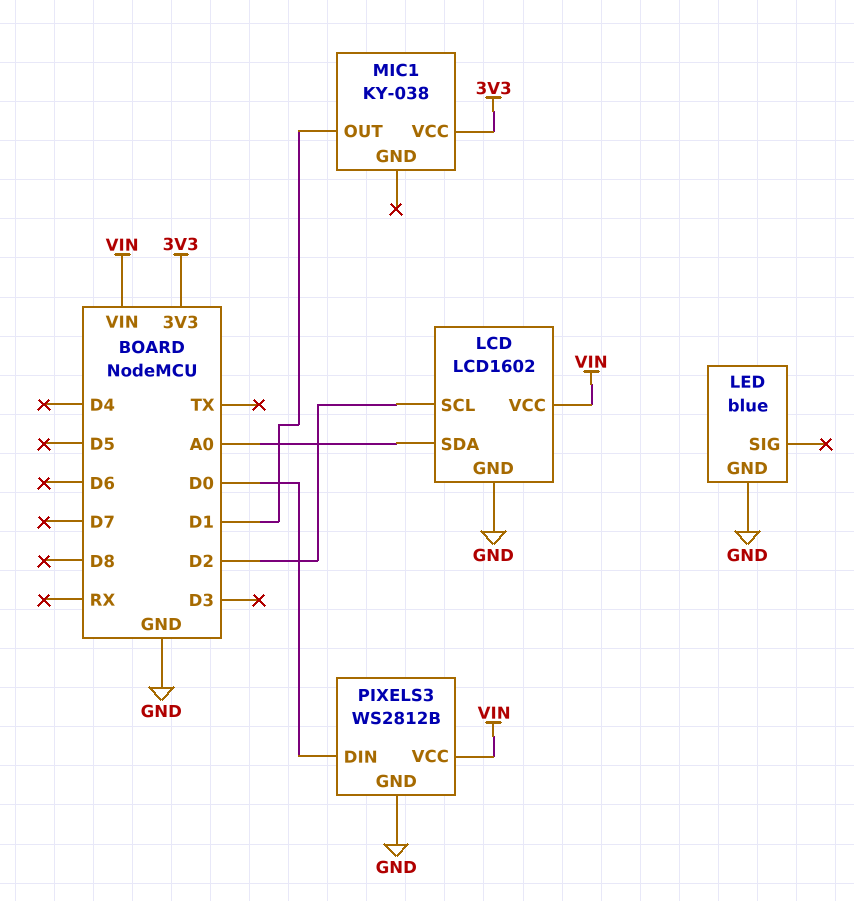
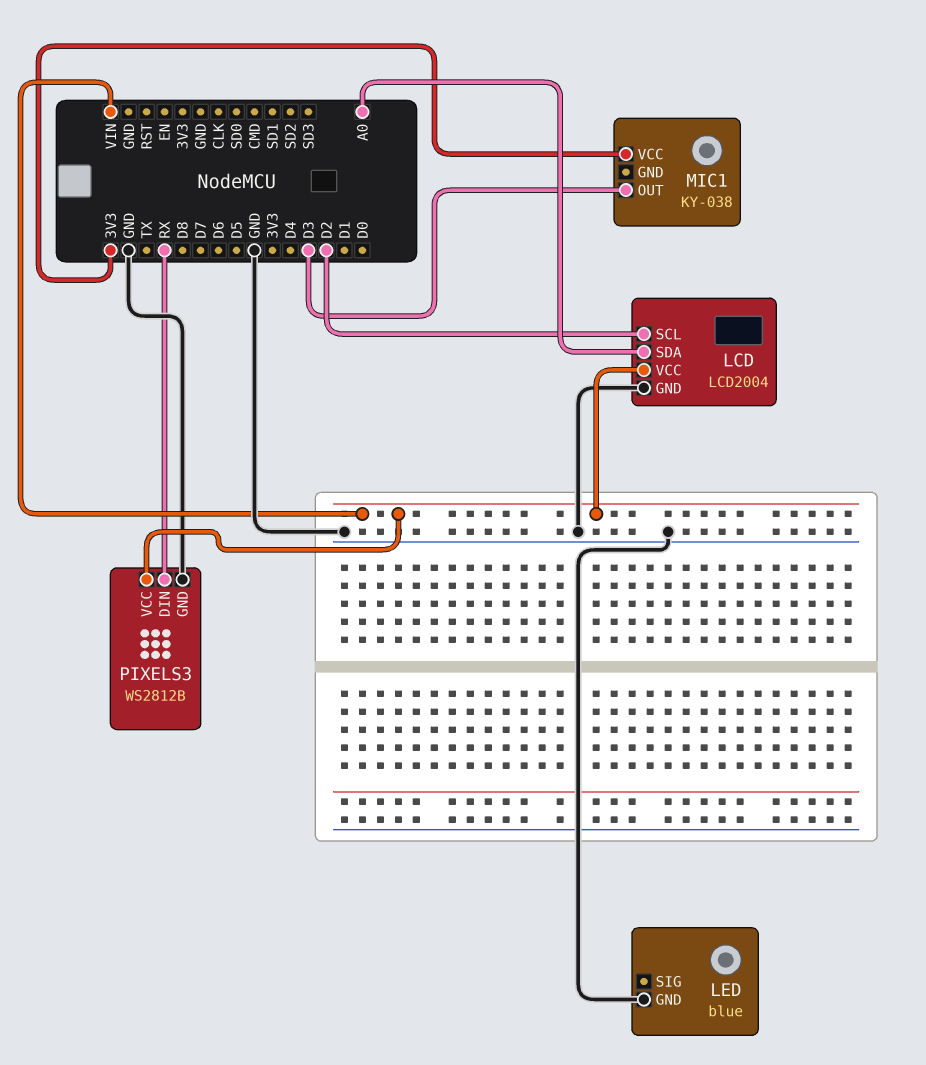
LCD: LCD1602 -> LCD2004
MIC1 pin OUT: D1 -> D3
PIXELS3 pin DIN: D0 -> RX

